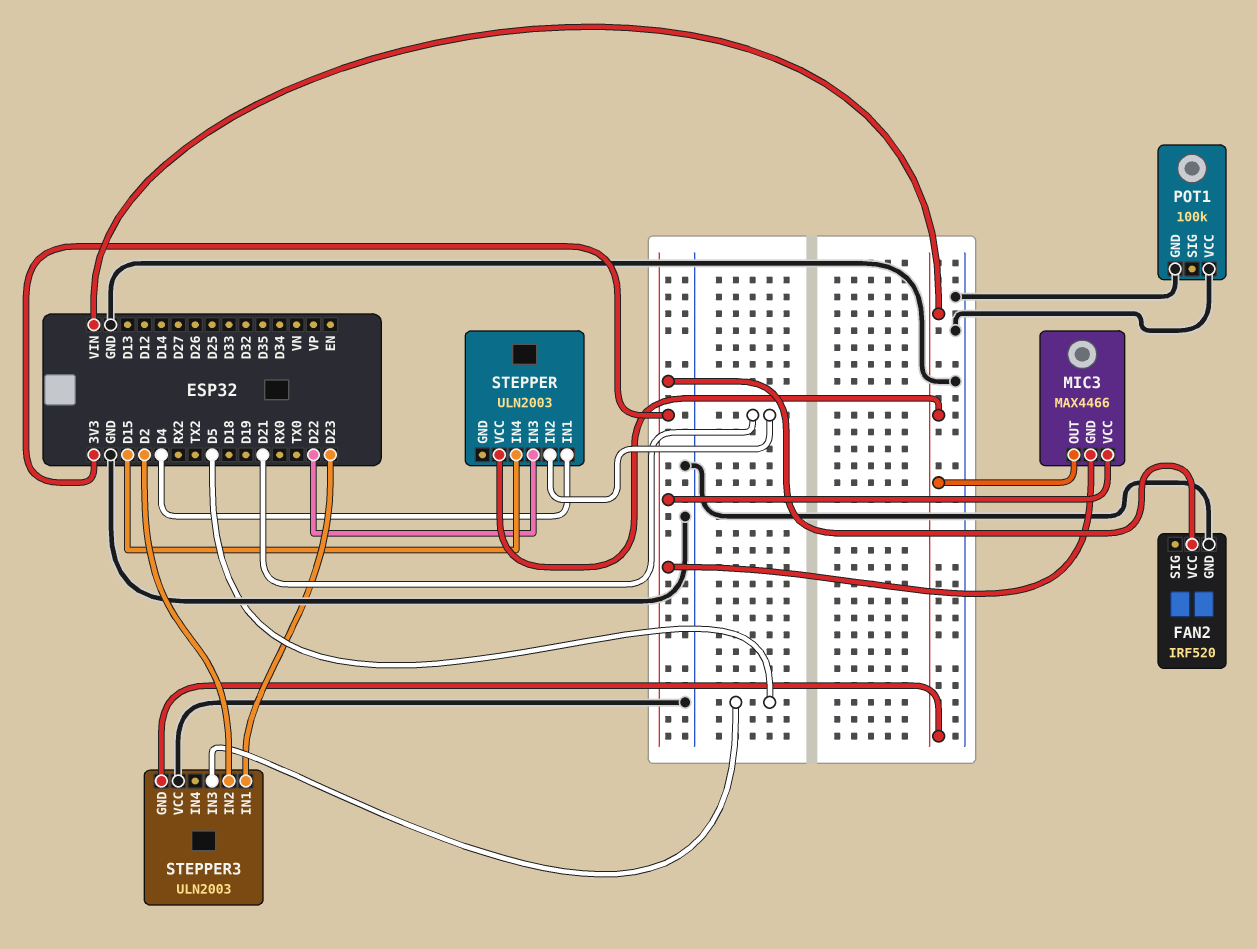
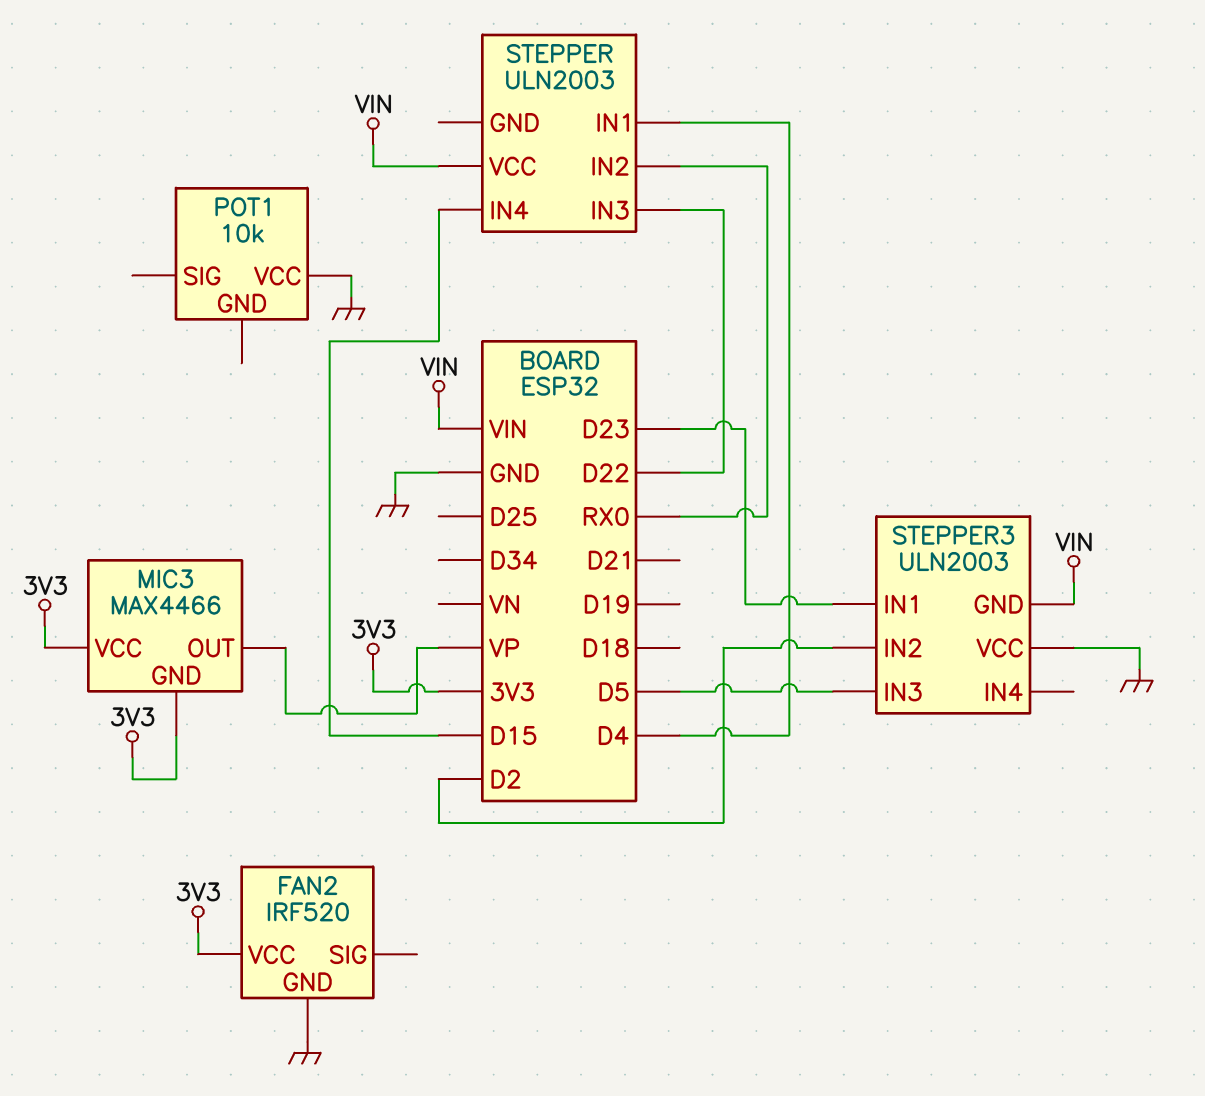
MIC3 pin OUT: VIN -> VP
POT1: 100k -> 10k
POT1 pin GND: GND -> none
STEPPER pin IN2: D21 -> RX0

